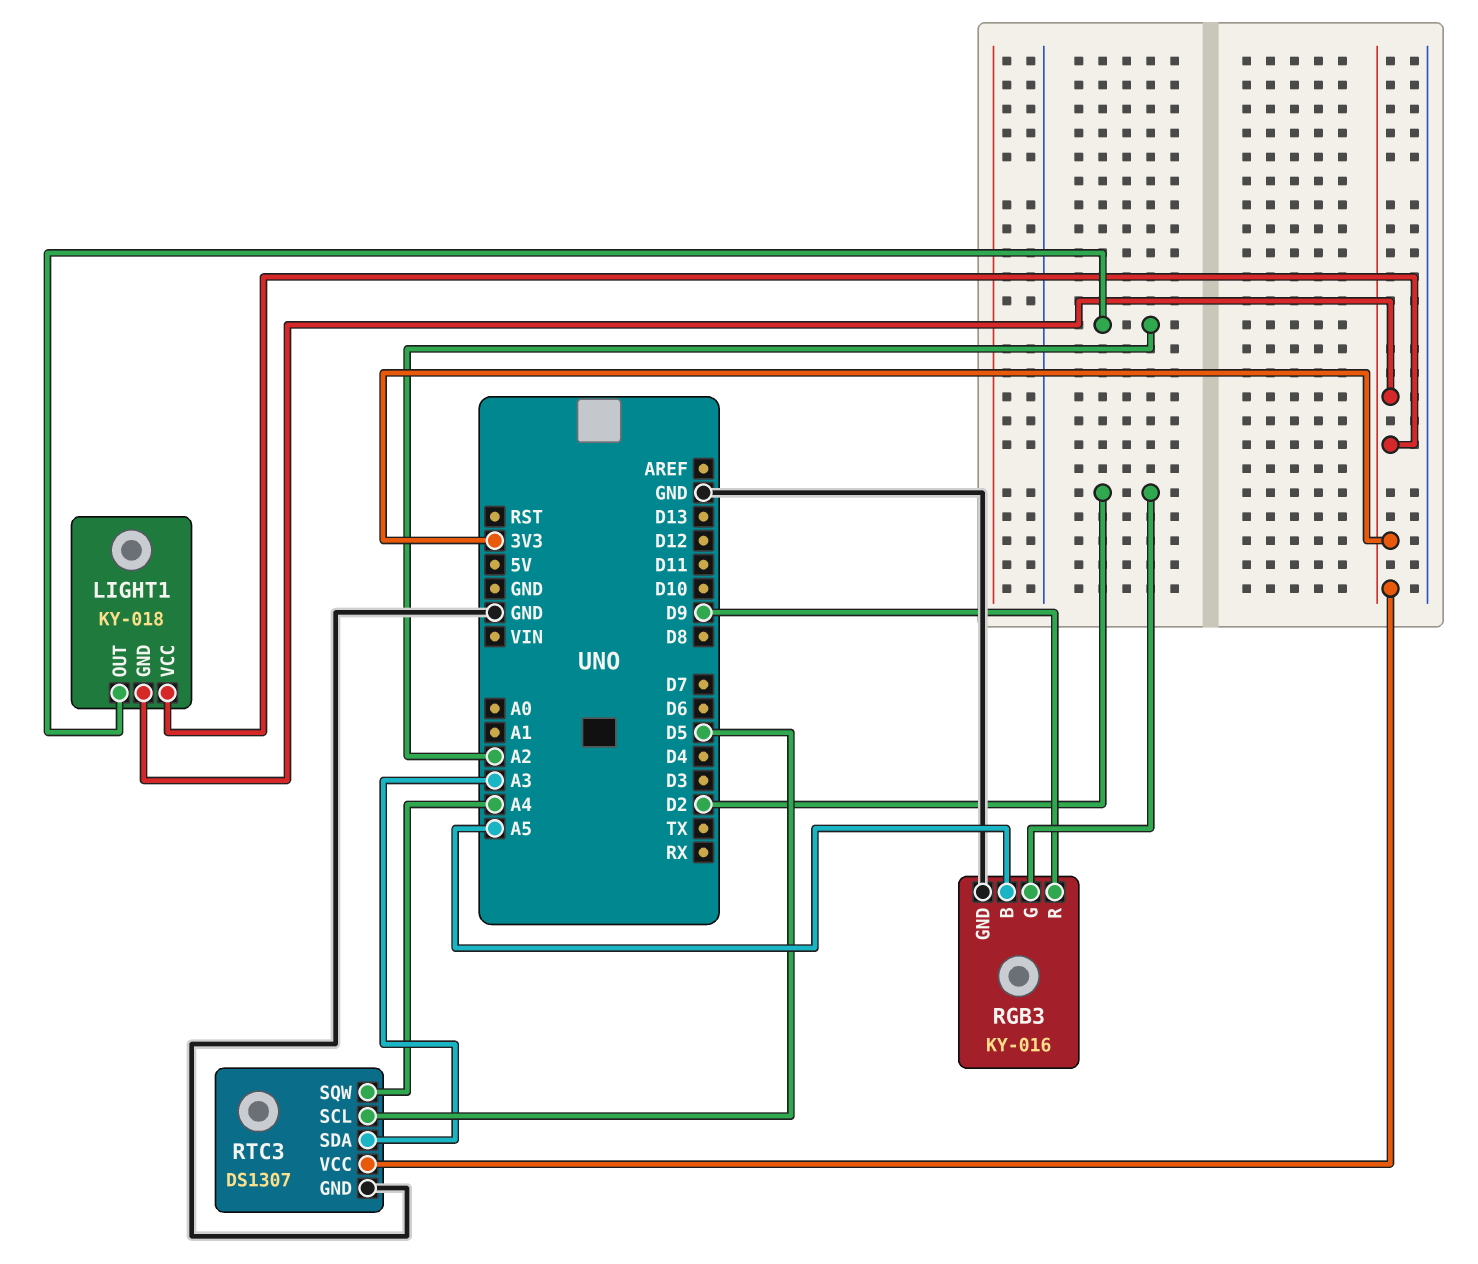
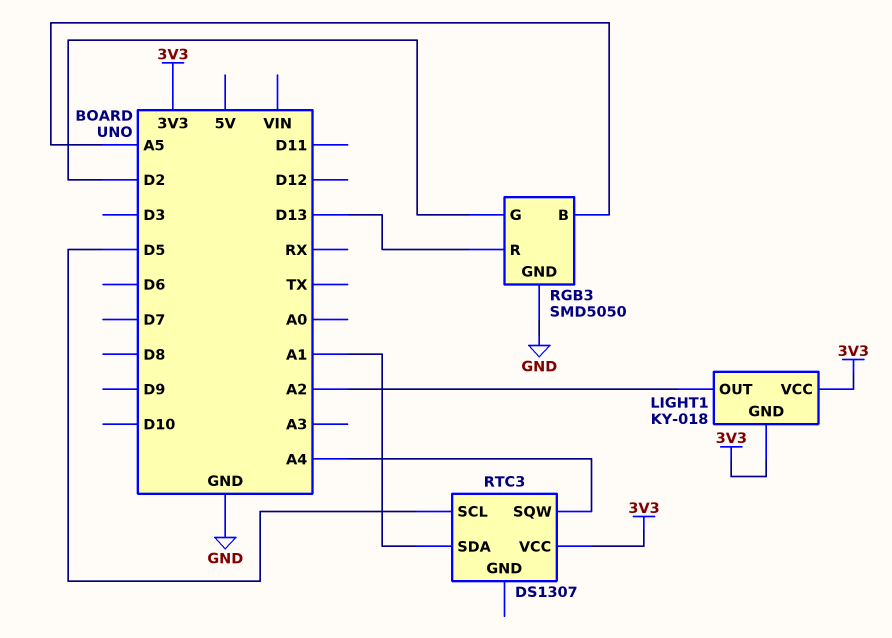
RGB3: KY-016 -> SMD5050
RGB3 pin R: D9 -> D13
RTC3 pin GND: GND -> none
RTC3 pin SDA: A3 -> A1

